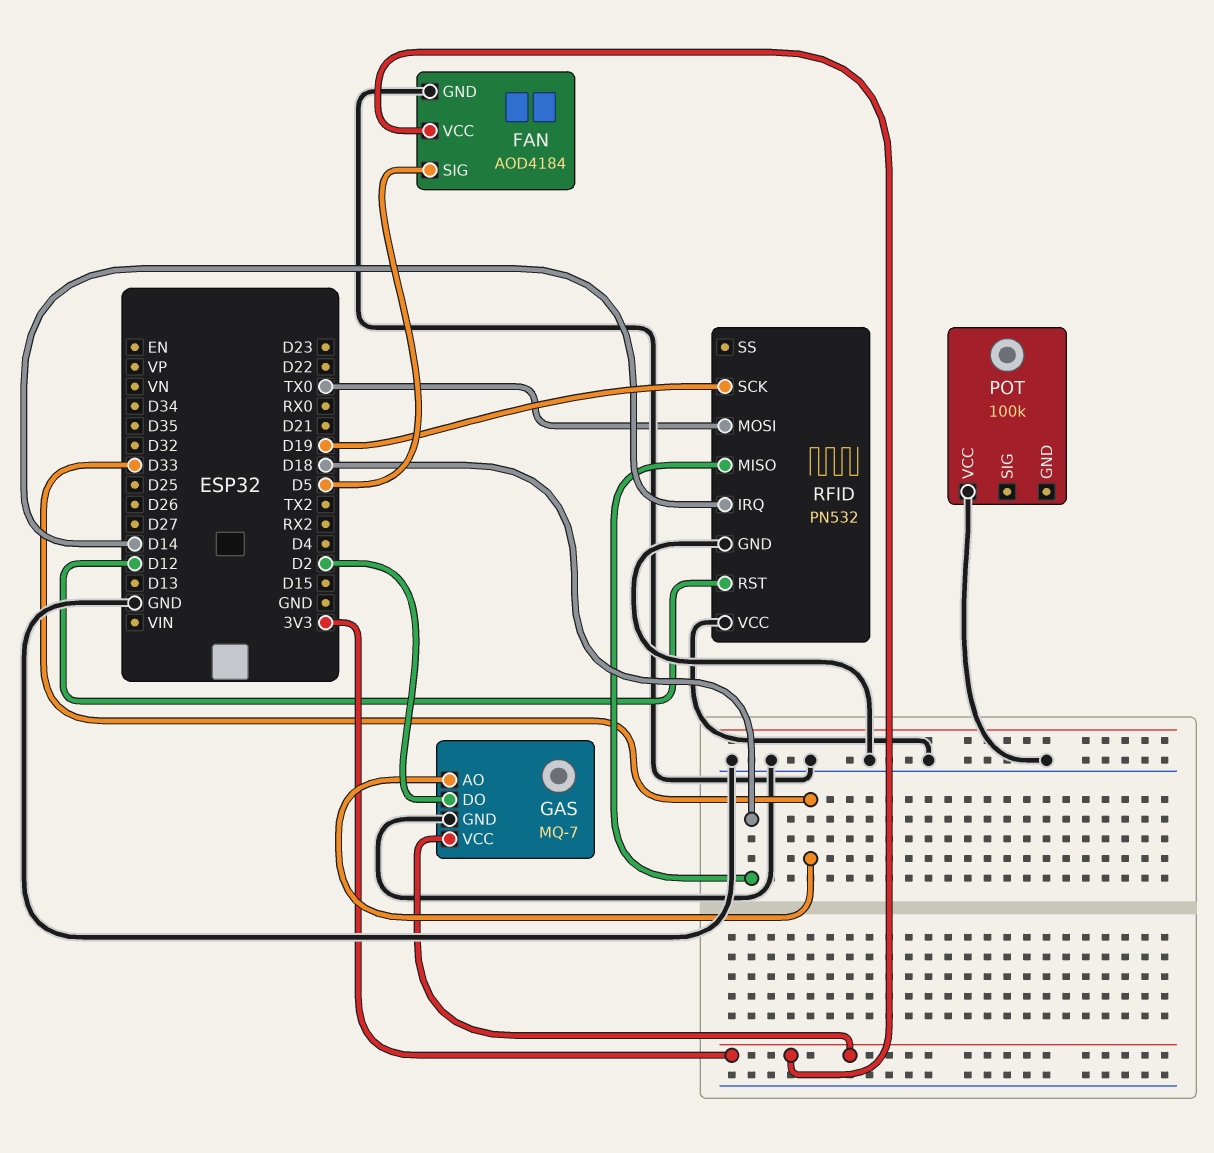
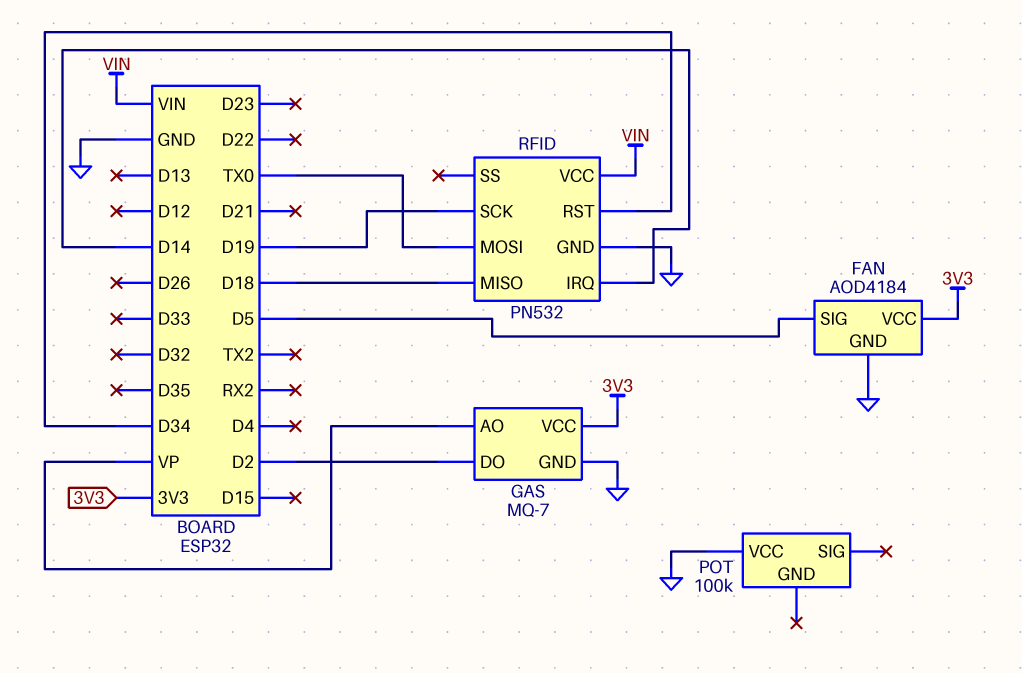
GAS pin AO: D33 -> VP
RFID pin RST: D12 -> D34
RFID pin VCC: GND -> VIN

